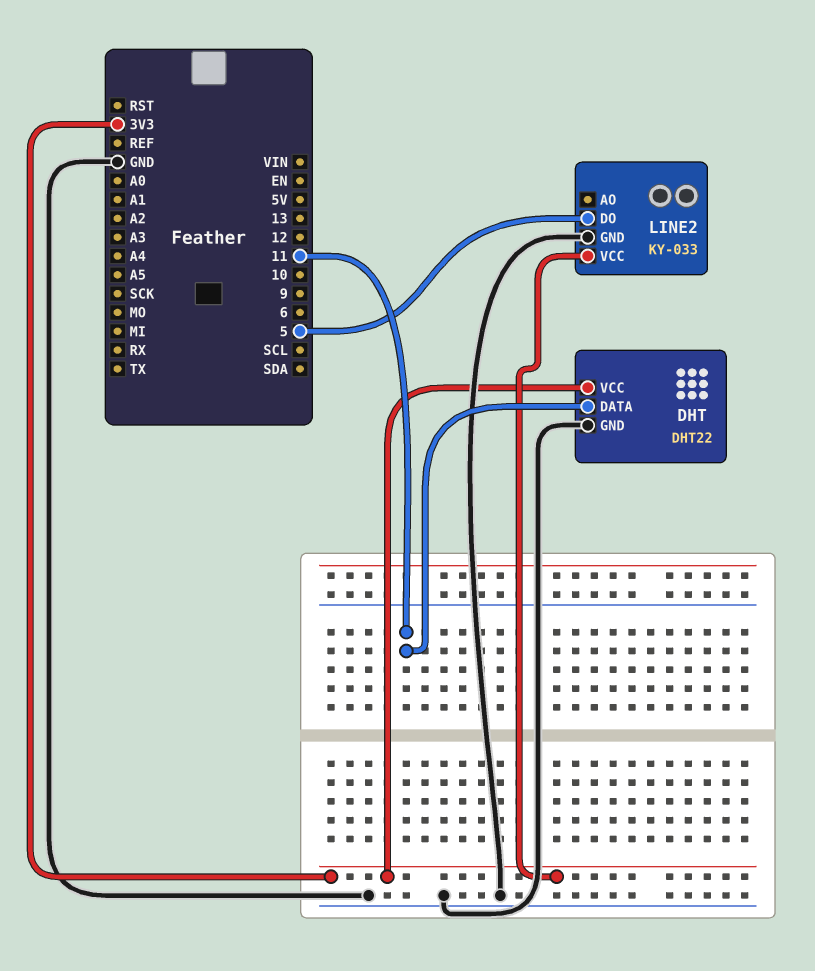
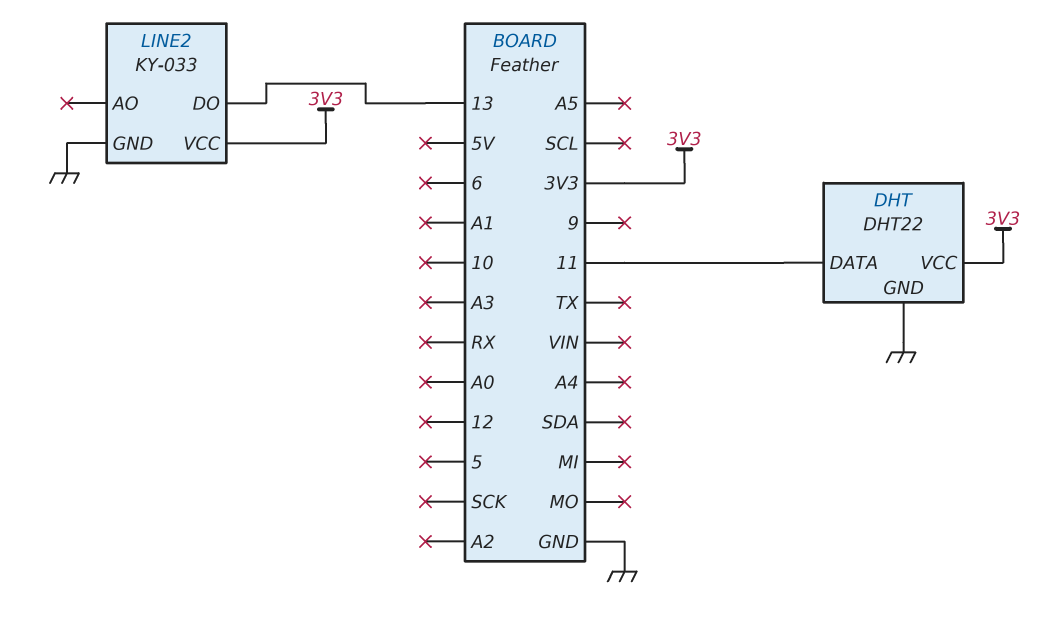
LINE2 pin DO: 5 -> 13

